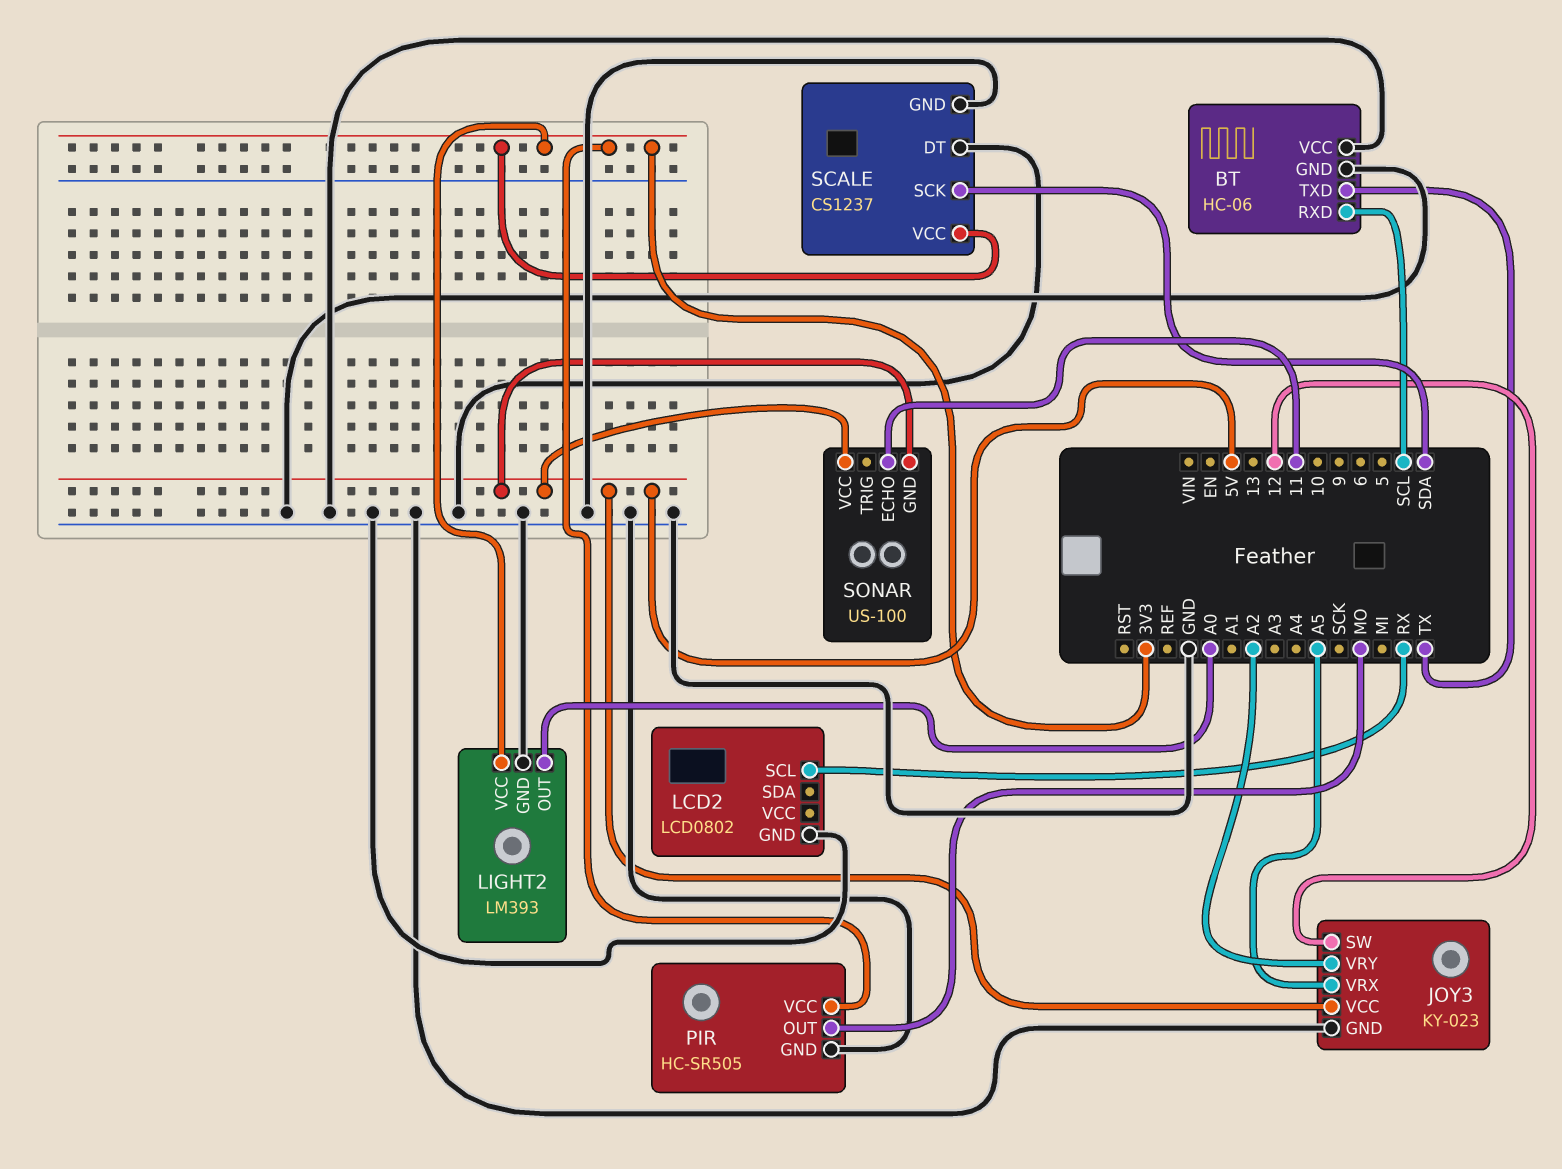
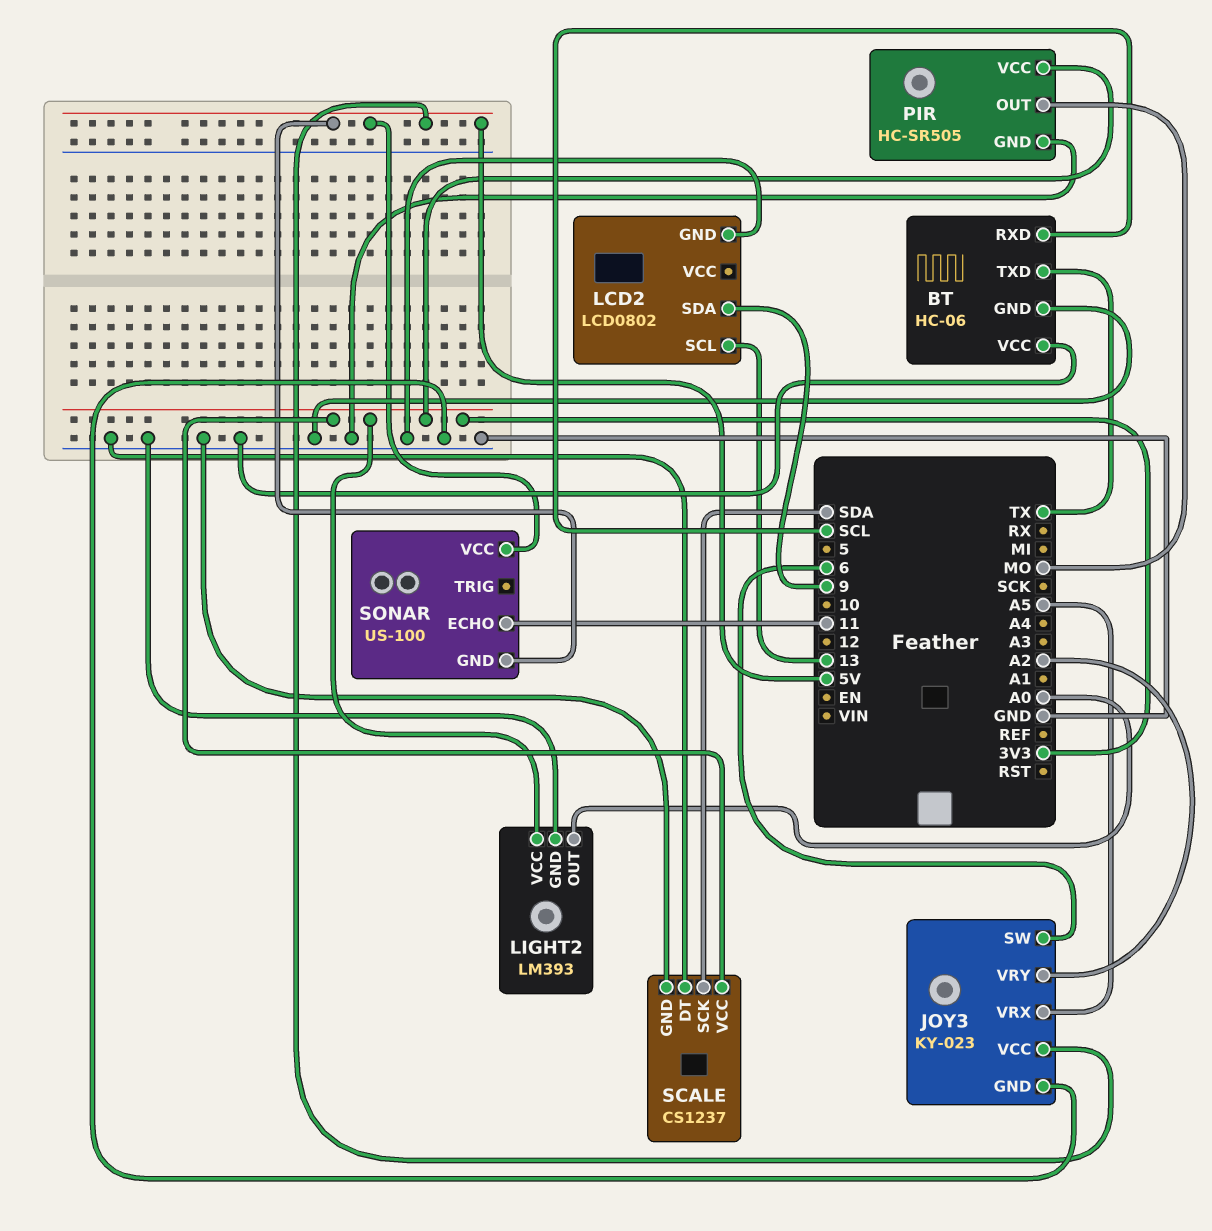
JOY3 pin SW: 12 -> 6
LCD2 pin SCL: RX -> 13
LCD2 pin SDA: none -> 9

